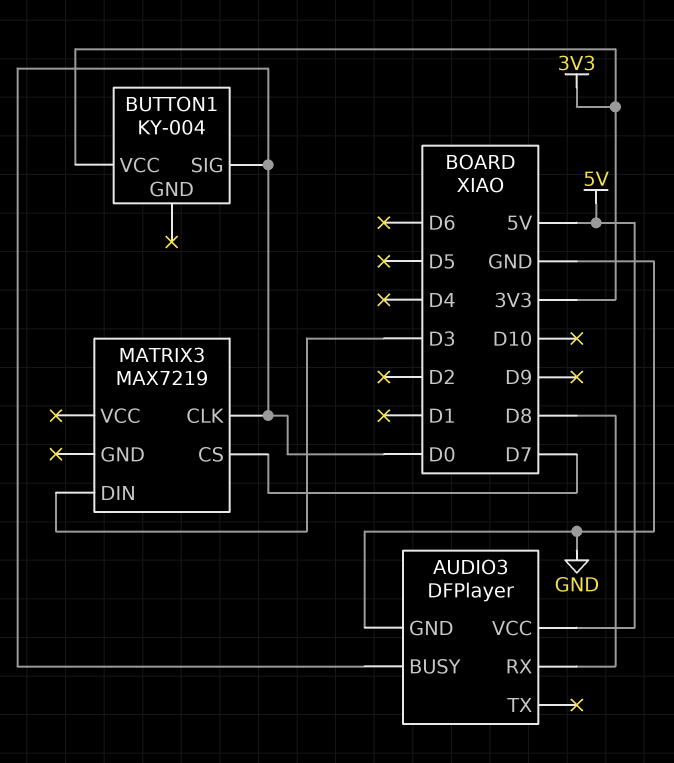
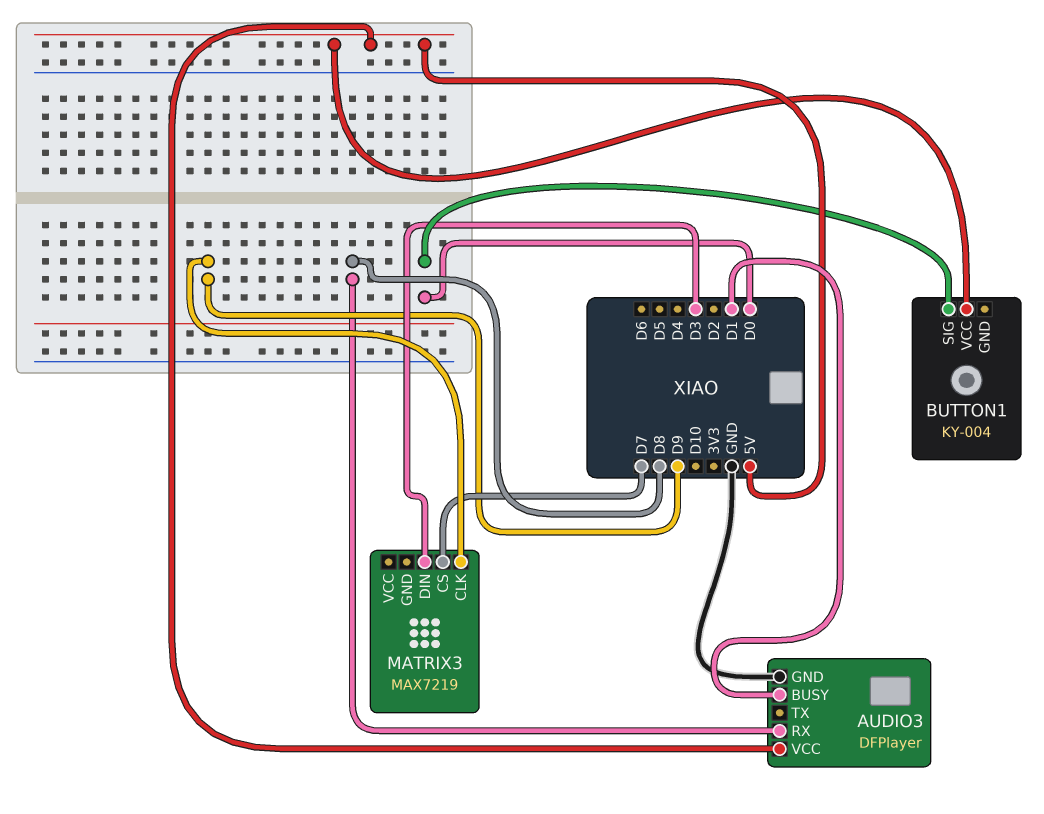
AUDIO3 pin BUSY: D0 -> D1
BUTTON1 pin VCC: 3V3 -> 5V
MATRIX3 pin CLK: D0 -> D9

